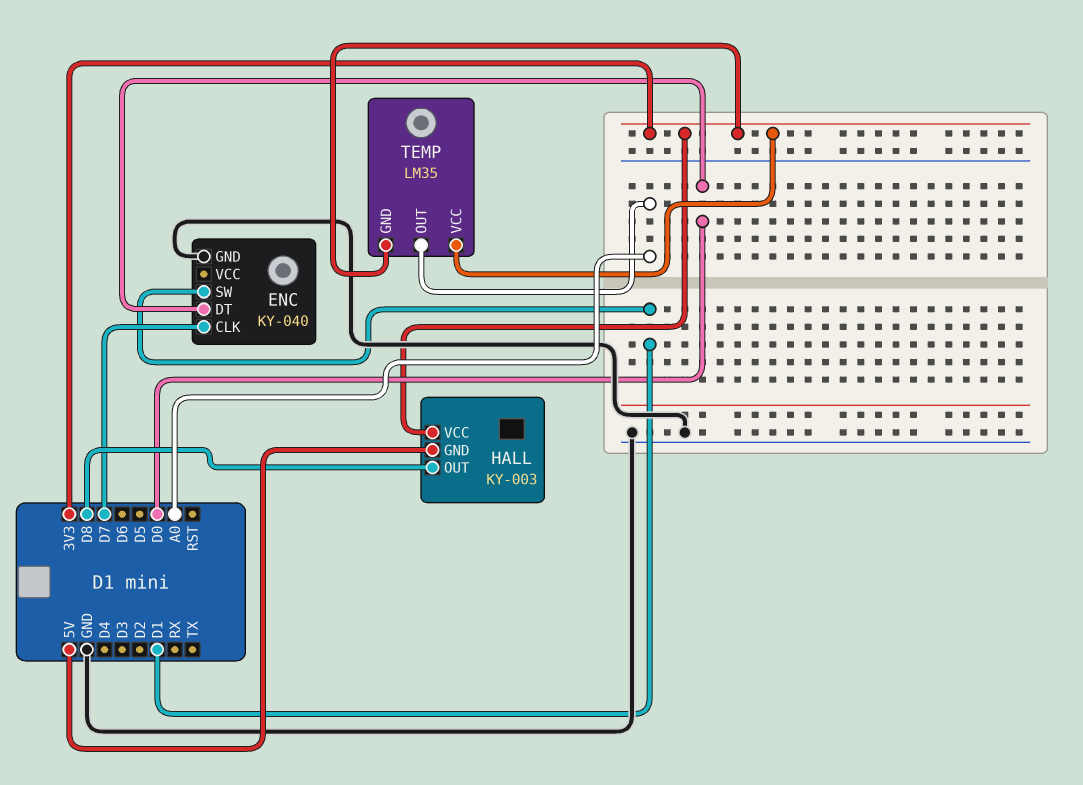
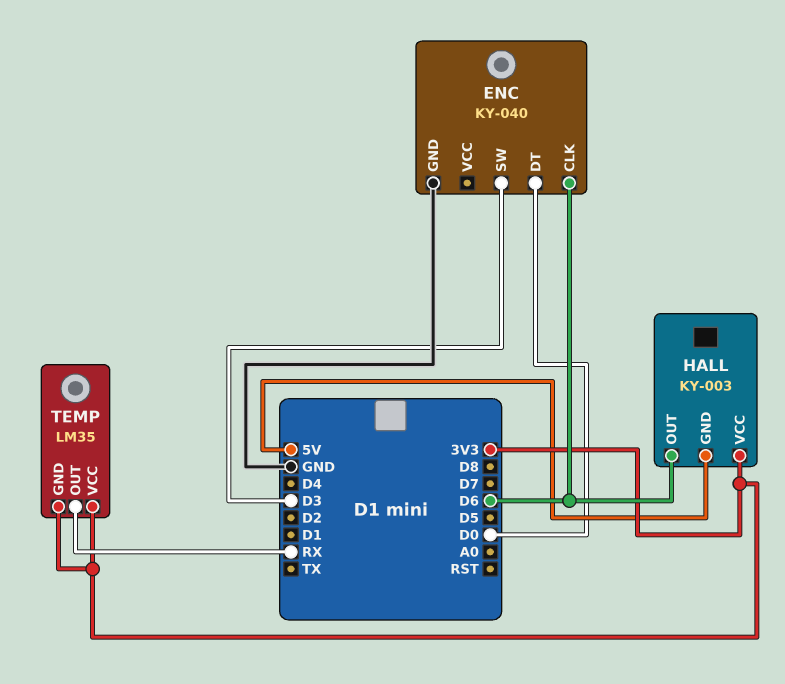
ENC pin CLK: D7 -> D6
ENC pin SW: D1 -> D3
HALL pin OUT: D8 -> D6
TEMP pin OUT: A0 -> RX

